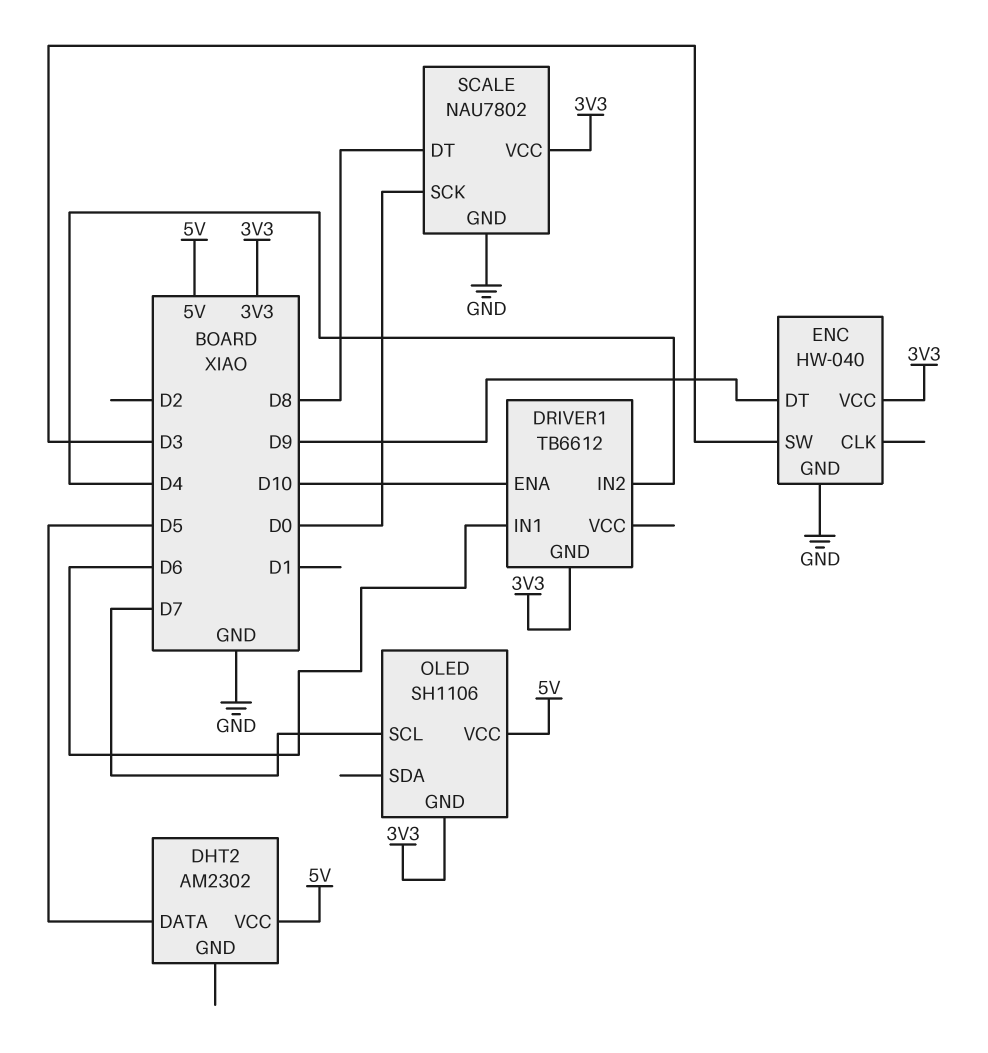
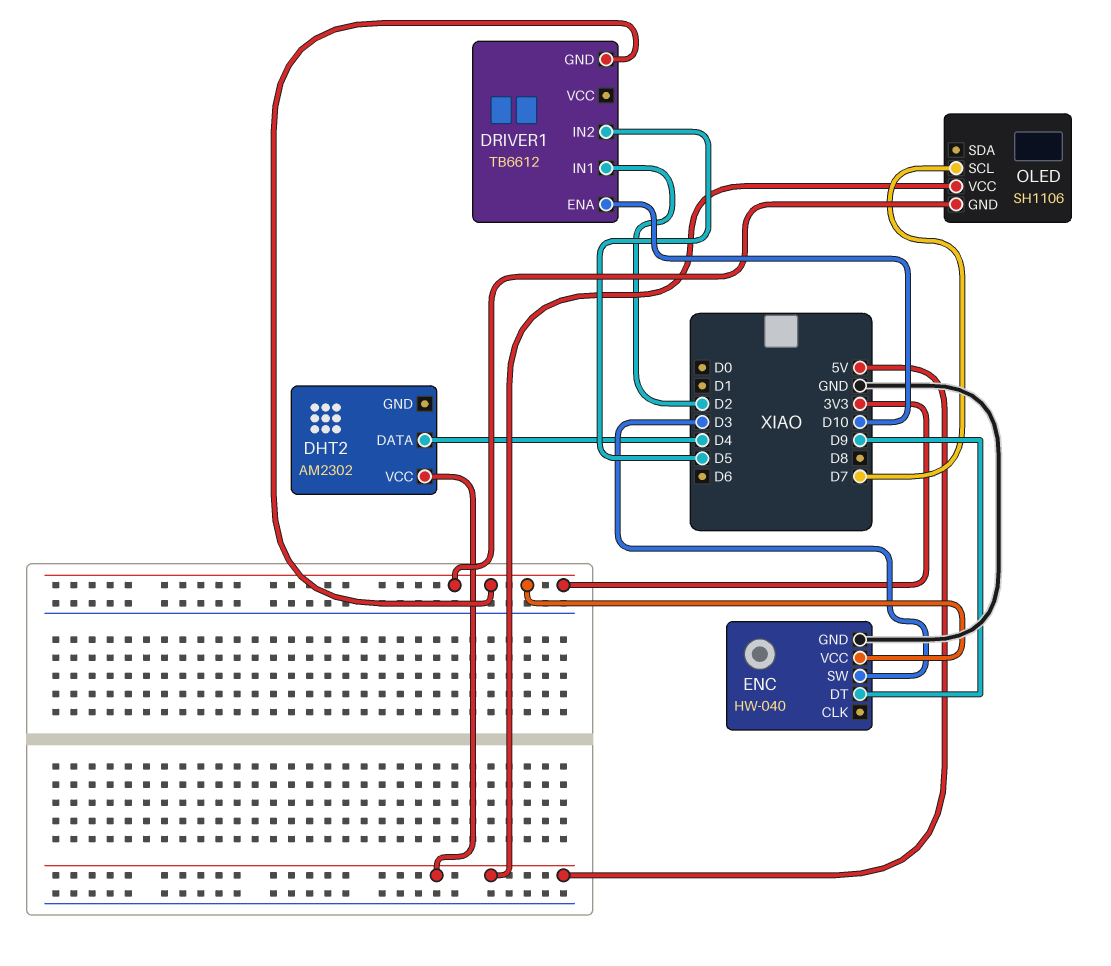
DHT2 pin DATA: D5 -> D4
DRIVER1 pin IN1: D6 -> D2
DRIVER1 pin IN2: D4 -> D5
SCALE: NAU7802 -> none
SCALE pin DT: D8 -> none
SCALE pin GND: GND -> none
SCALE pin SCK: D0 -> none
SCALE pin VCC: 3V3 -> none

